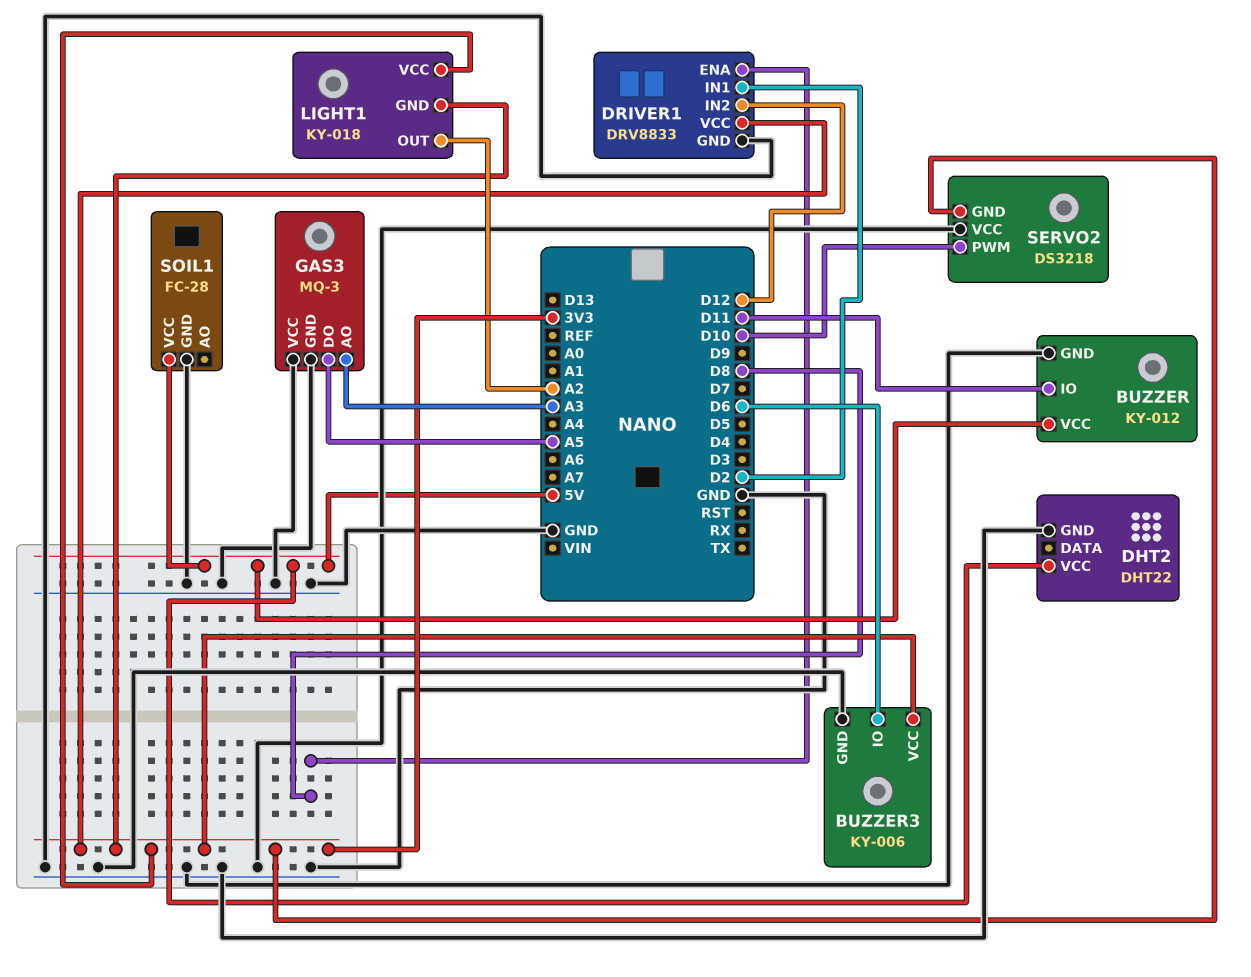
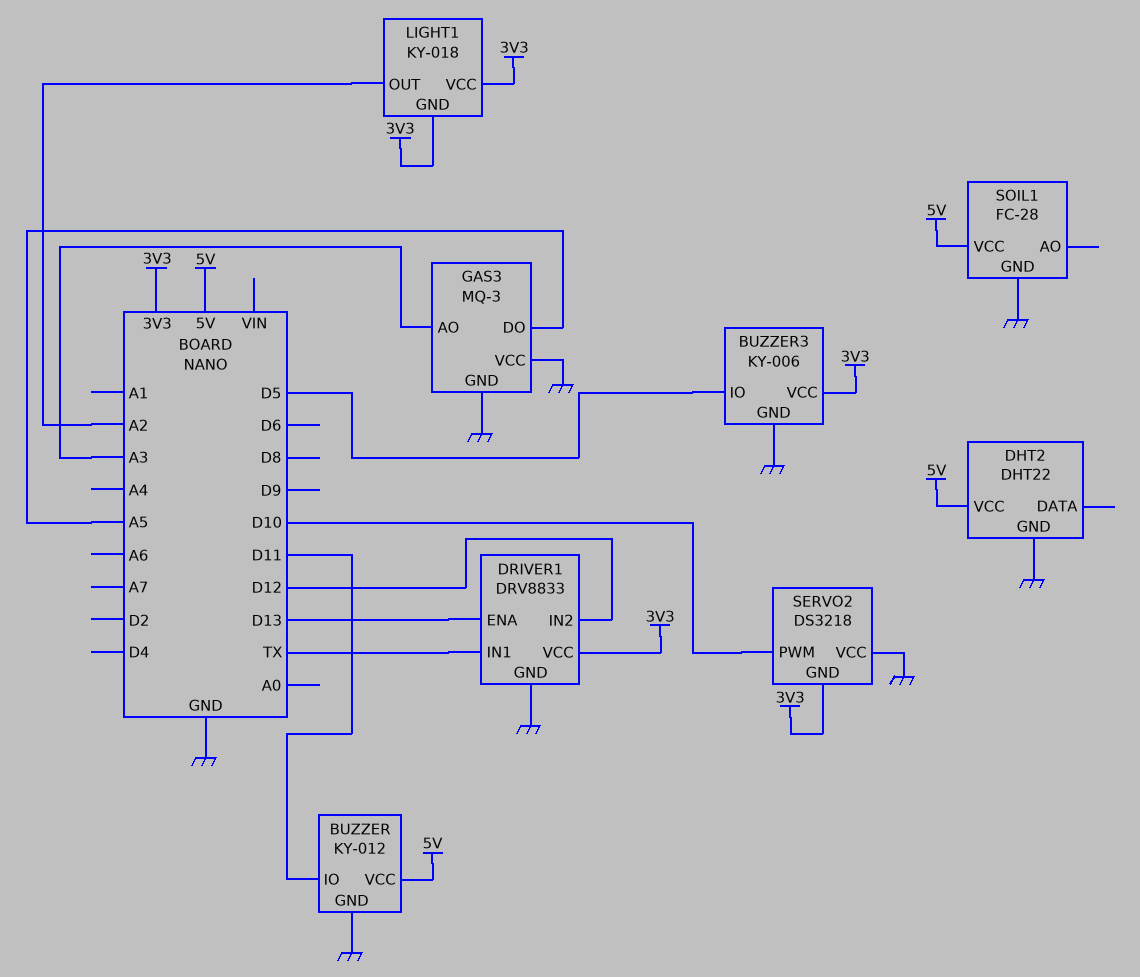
BUZZER3 pin IO: D6 -> D5
DRIVER1 pin ENA: D8 -> D13
DRIVER1 pin IN1: D2 -> TX

